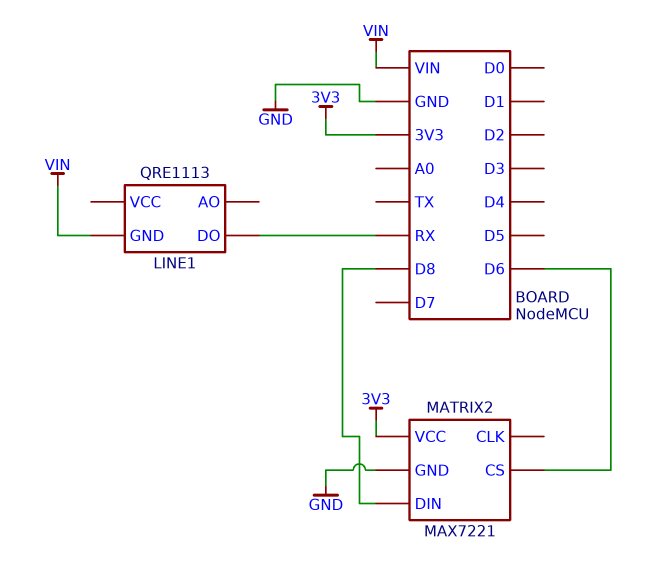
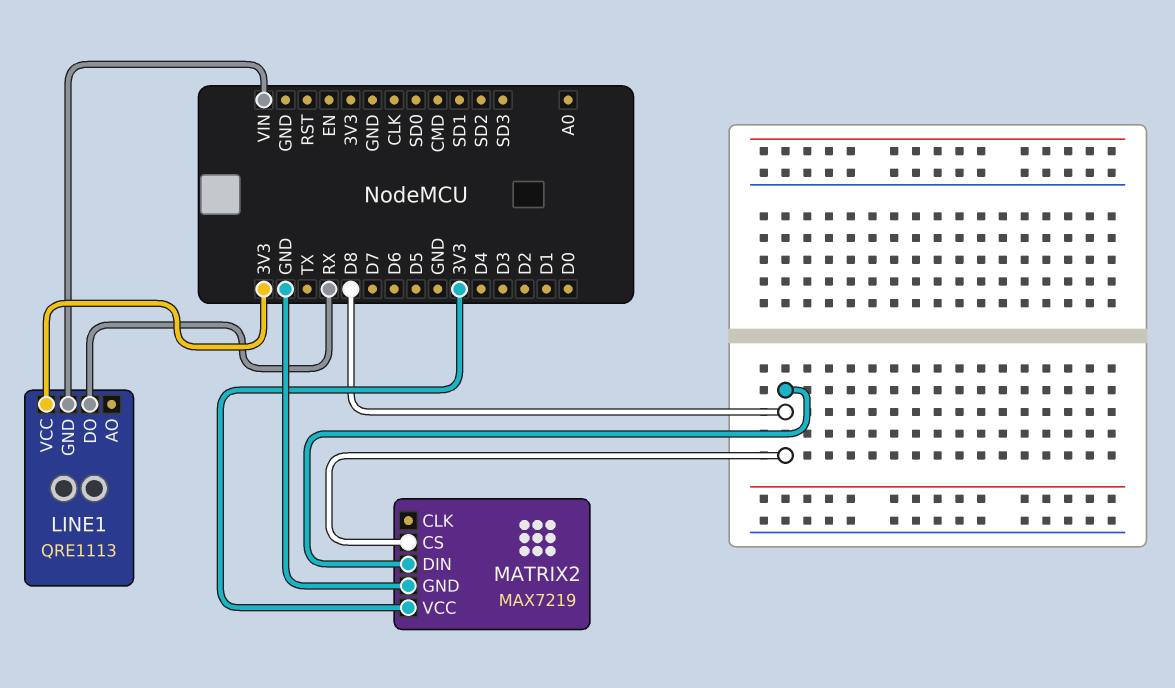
LINE1 pin VCC: none -> 3V3
MATRIX2: MAX7221 -> MAX7219
MATRIX2 pin CS: D6 -> D8

